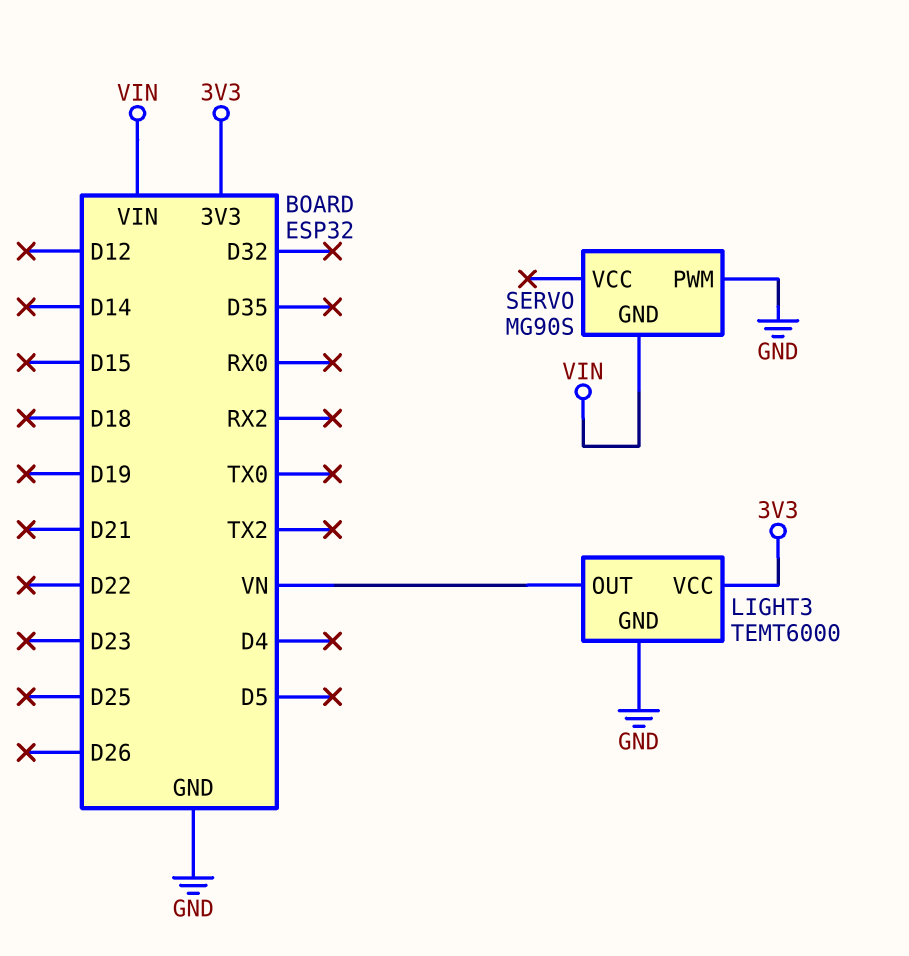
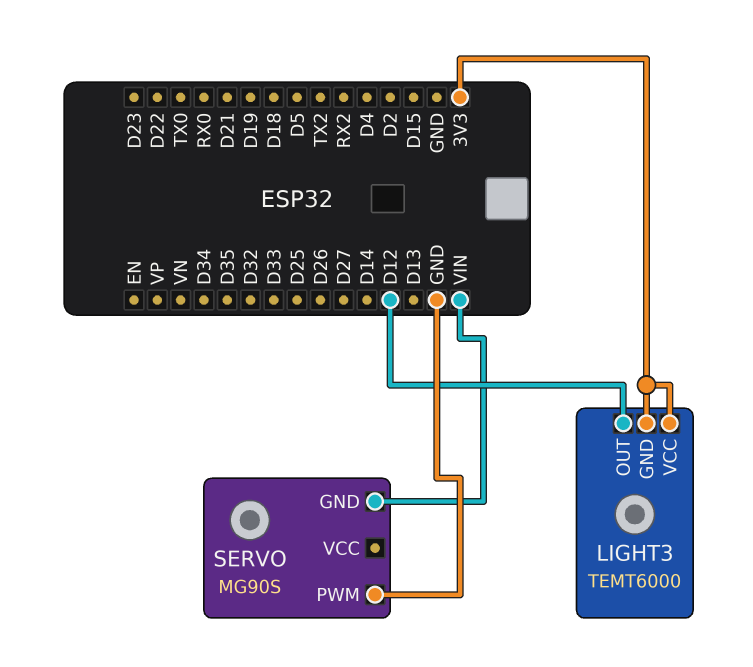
LIGHT3 pin GND: GND -> 3V3
LIGHT3 pin OUT: VN -> D12

